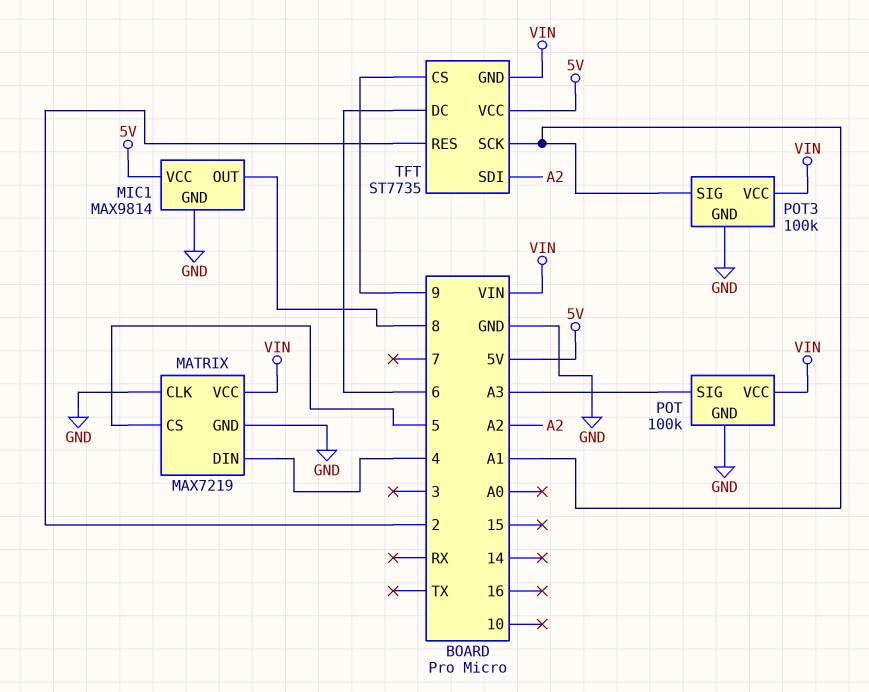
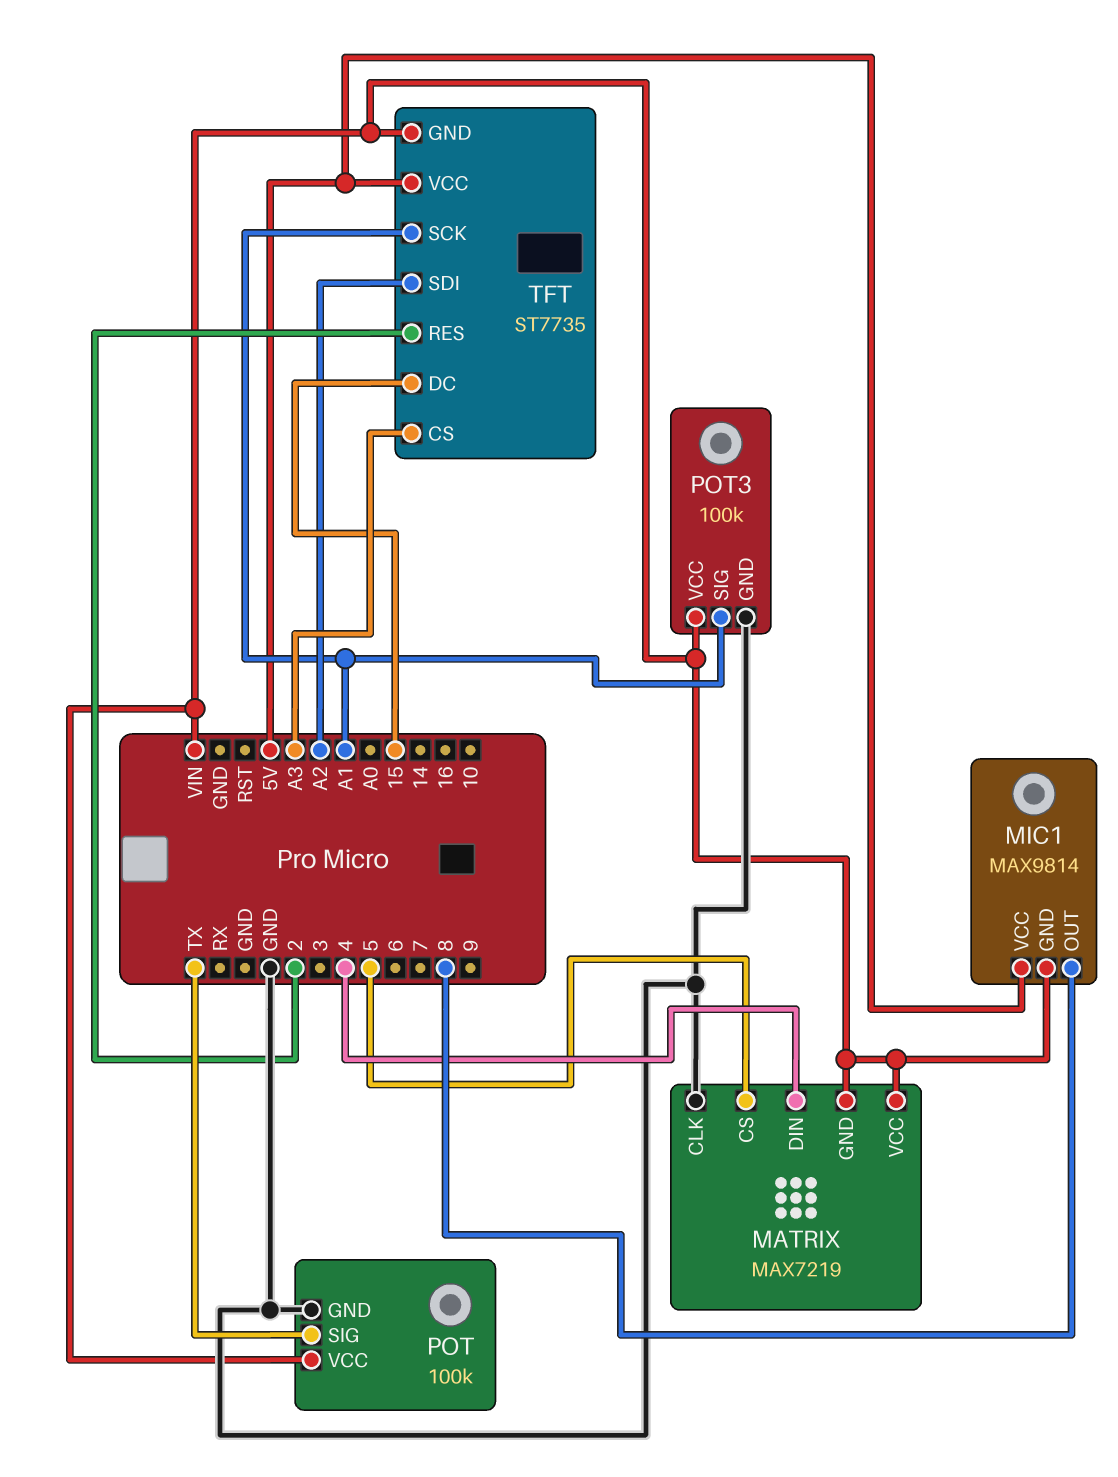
MATRIX pin GND: GND -> VIN
MIC1 pin GND: GND -> VIN
POT pin SIG: A3 -> TX
TFT pin CS: 9 -> A3
TFT pin DC: 6 -> 15

